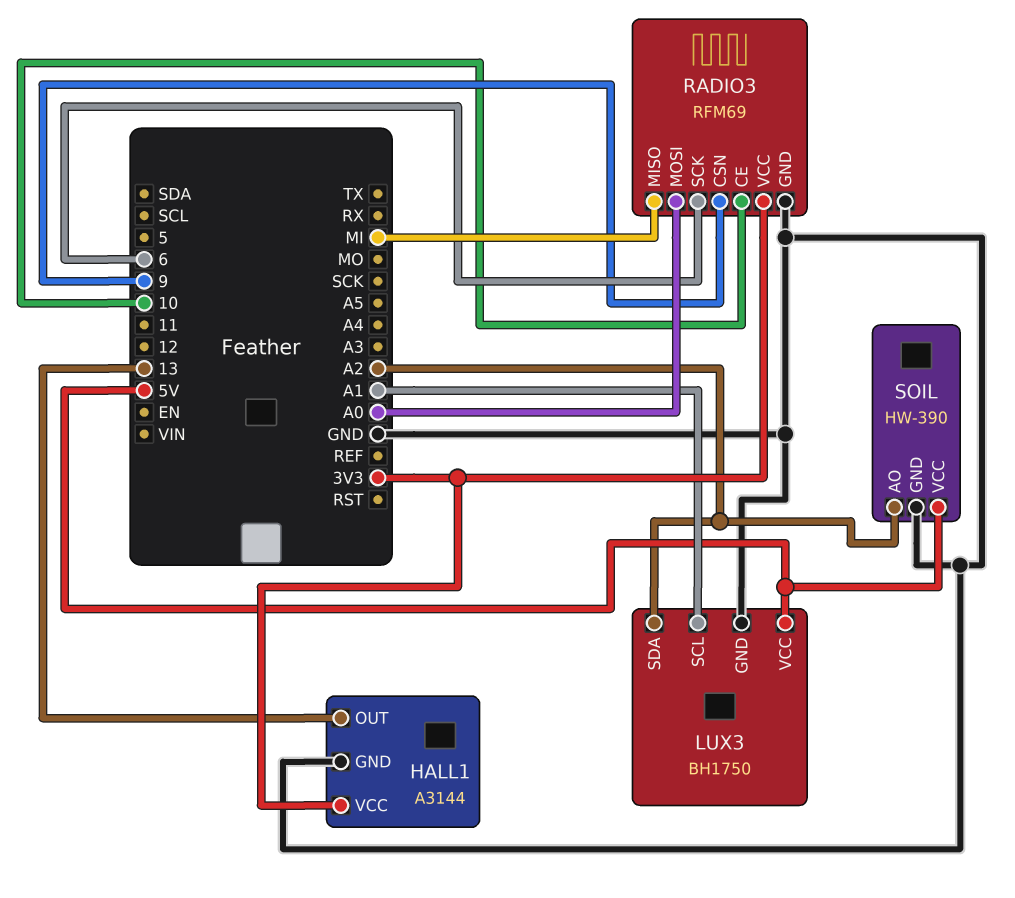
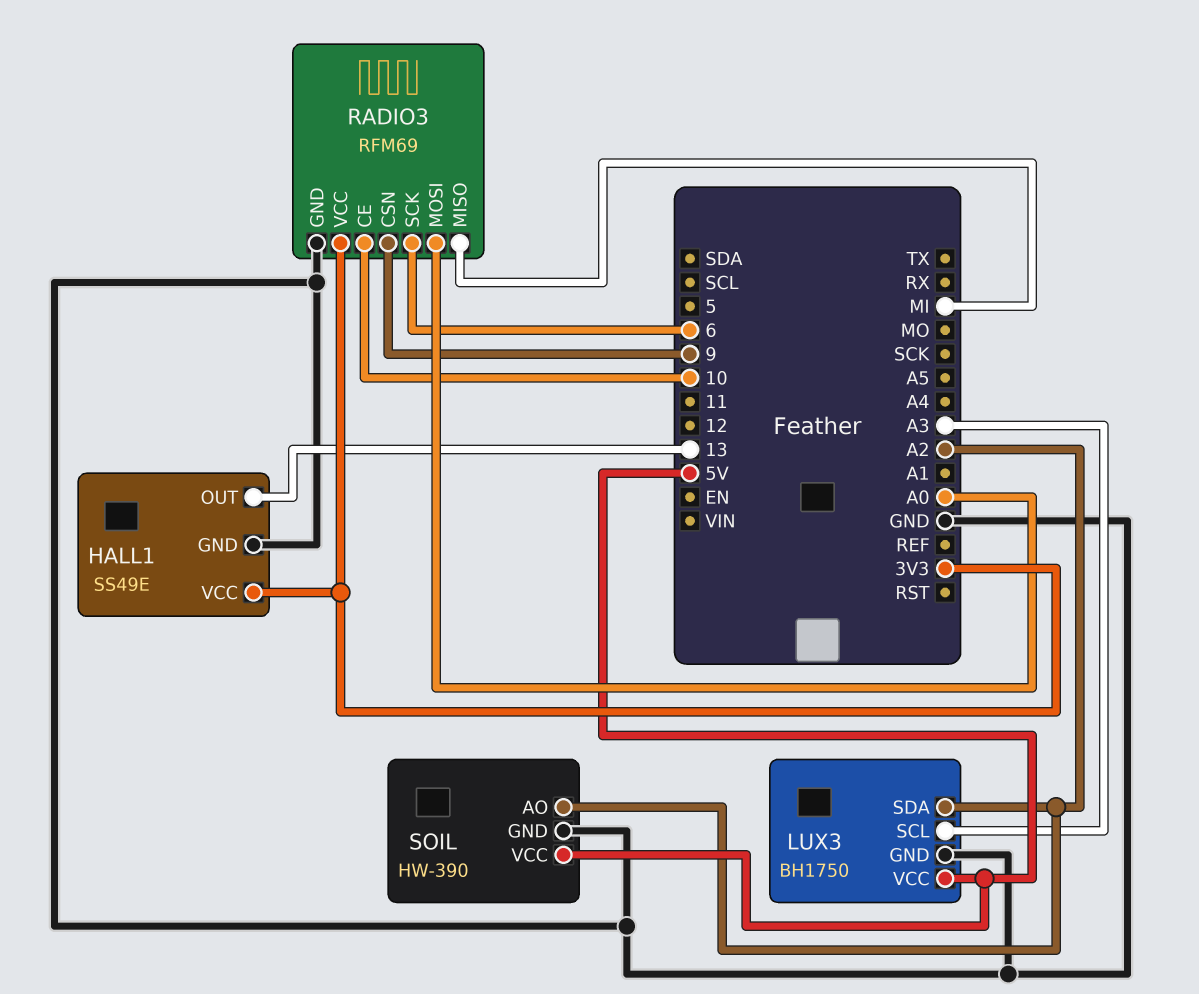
HALL1: A3144 -> SS49E
LUX3 pin SCL: A1 -> A3

